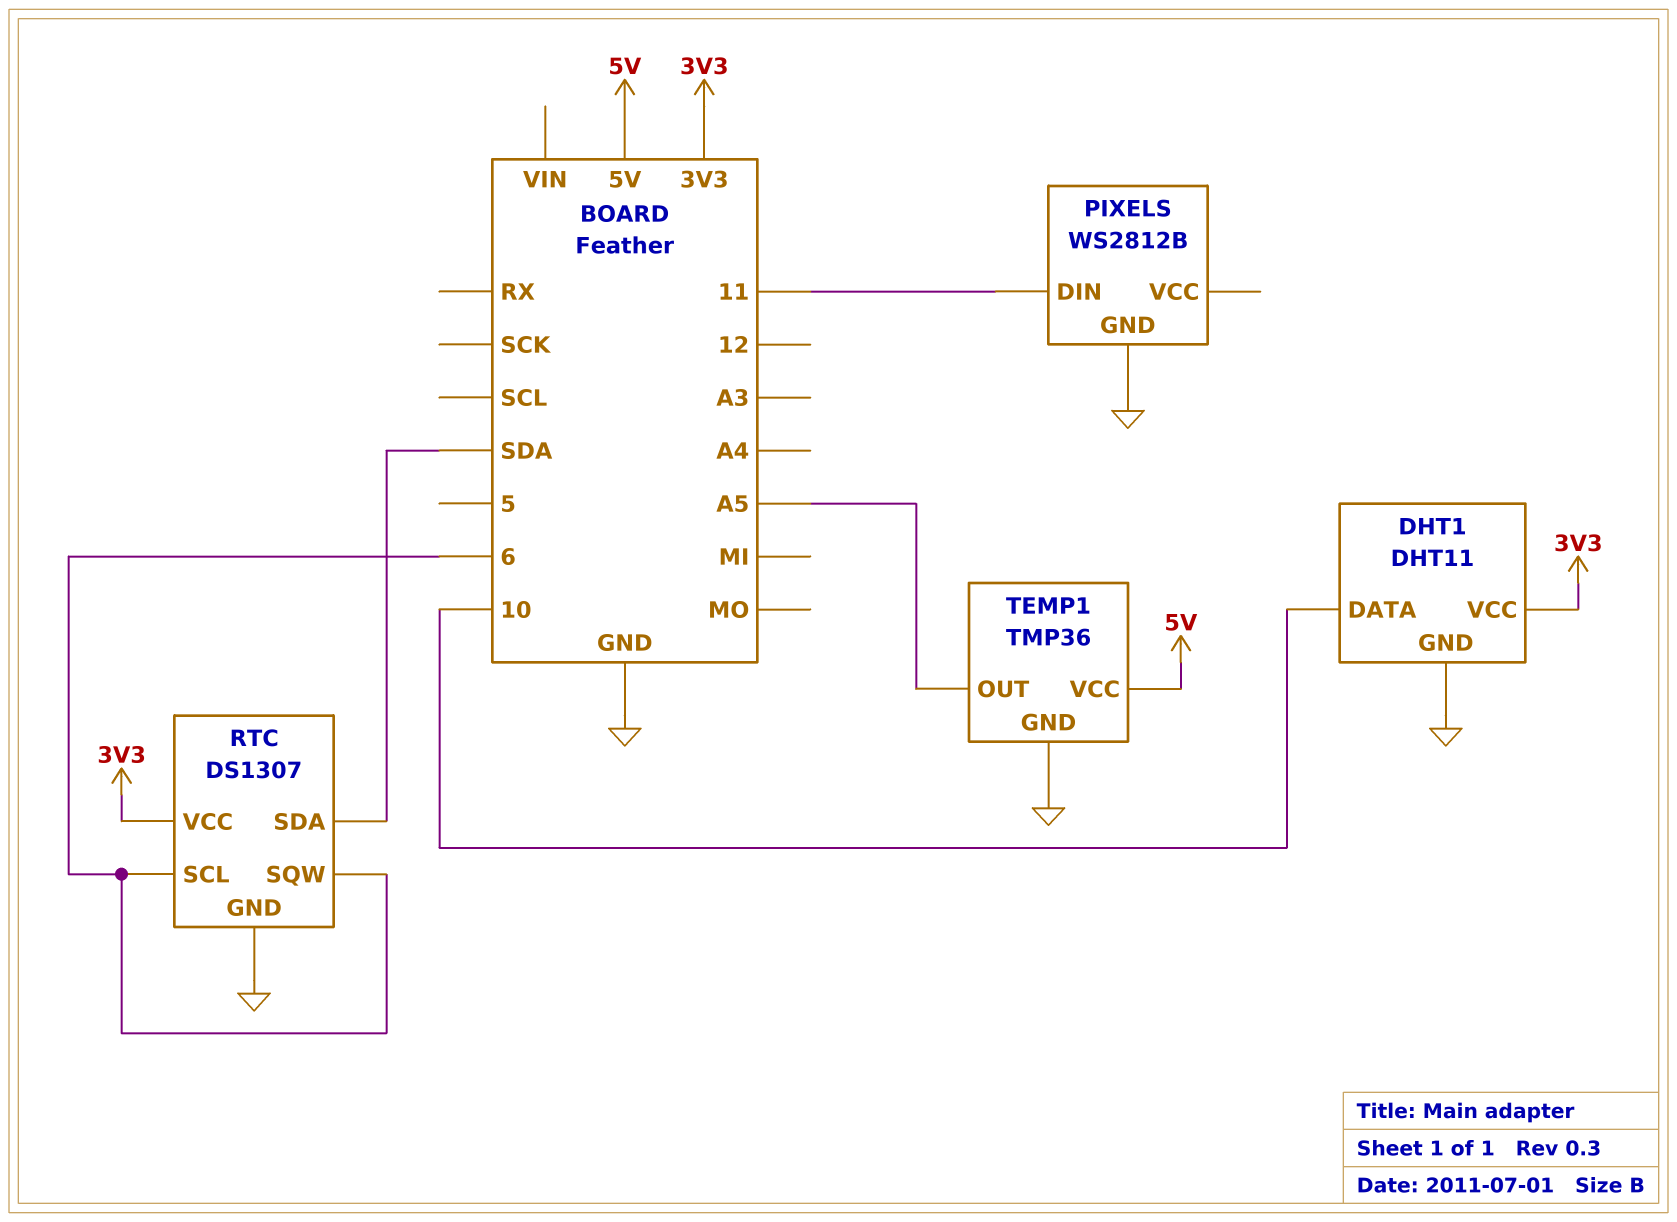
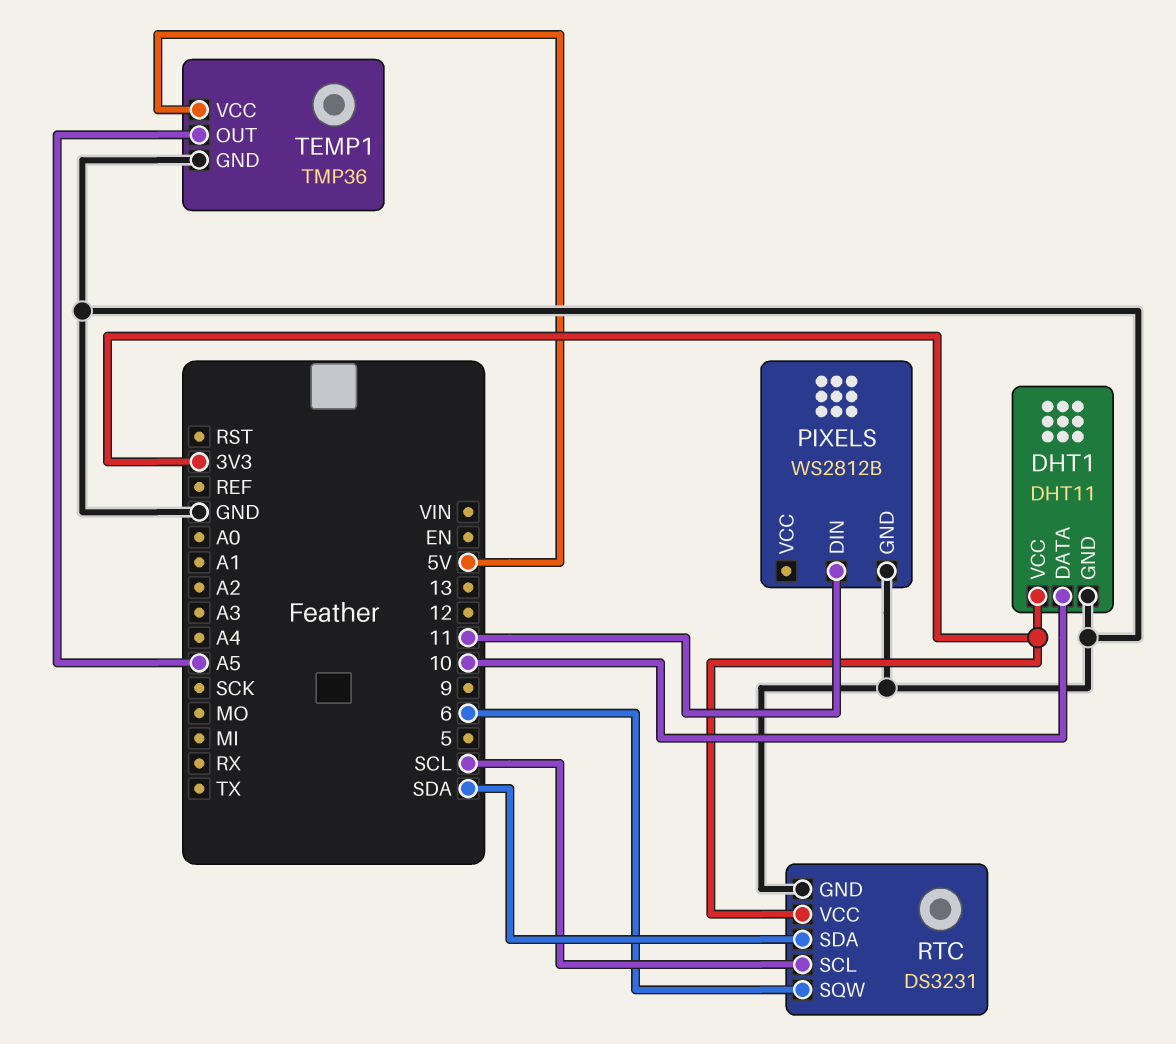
RTC: DS1307 -> DS3231
RTC pin SCL: 6 -> SCL

